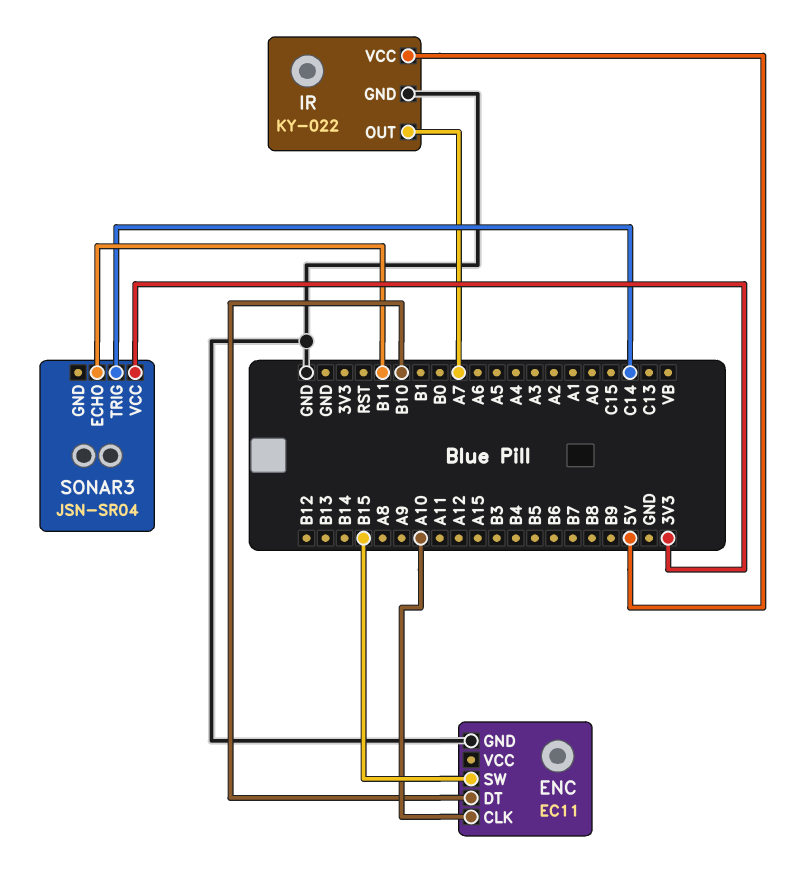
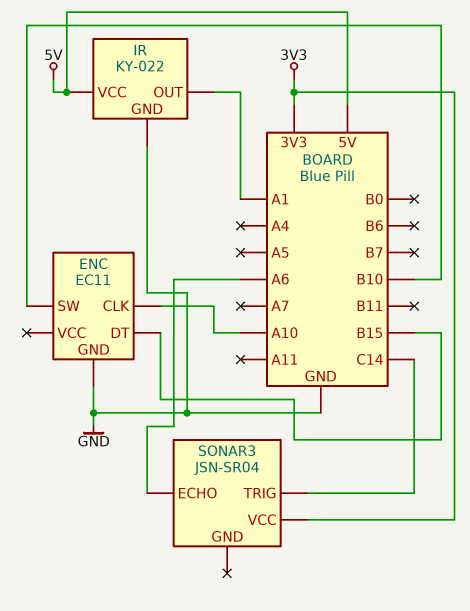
ENC pin DT: B10 -> B15
ENC pin SW: B15 -> B10
IR pin OUT: A7 -> A1
SONAR3 pin ECHO: B11 -> A6

